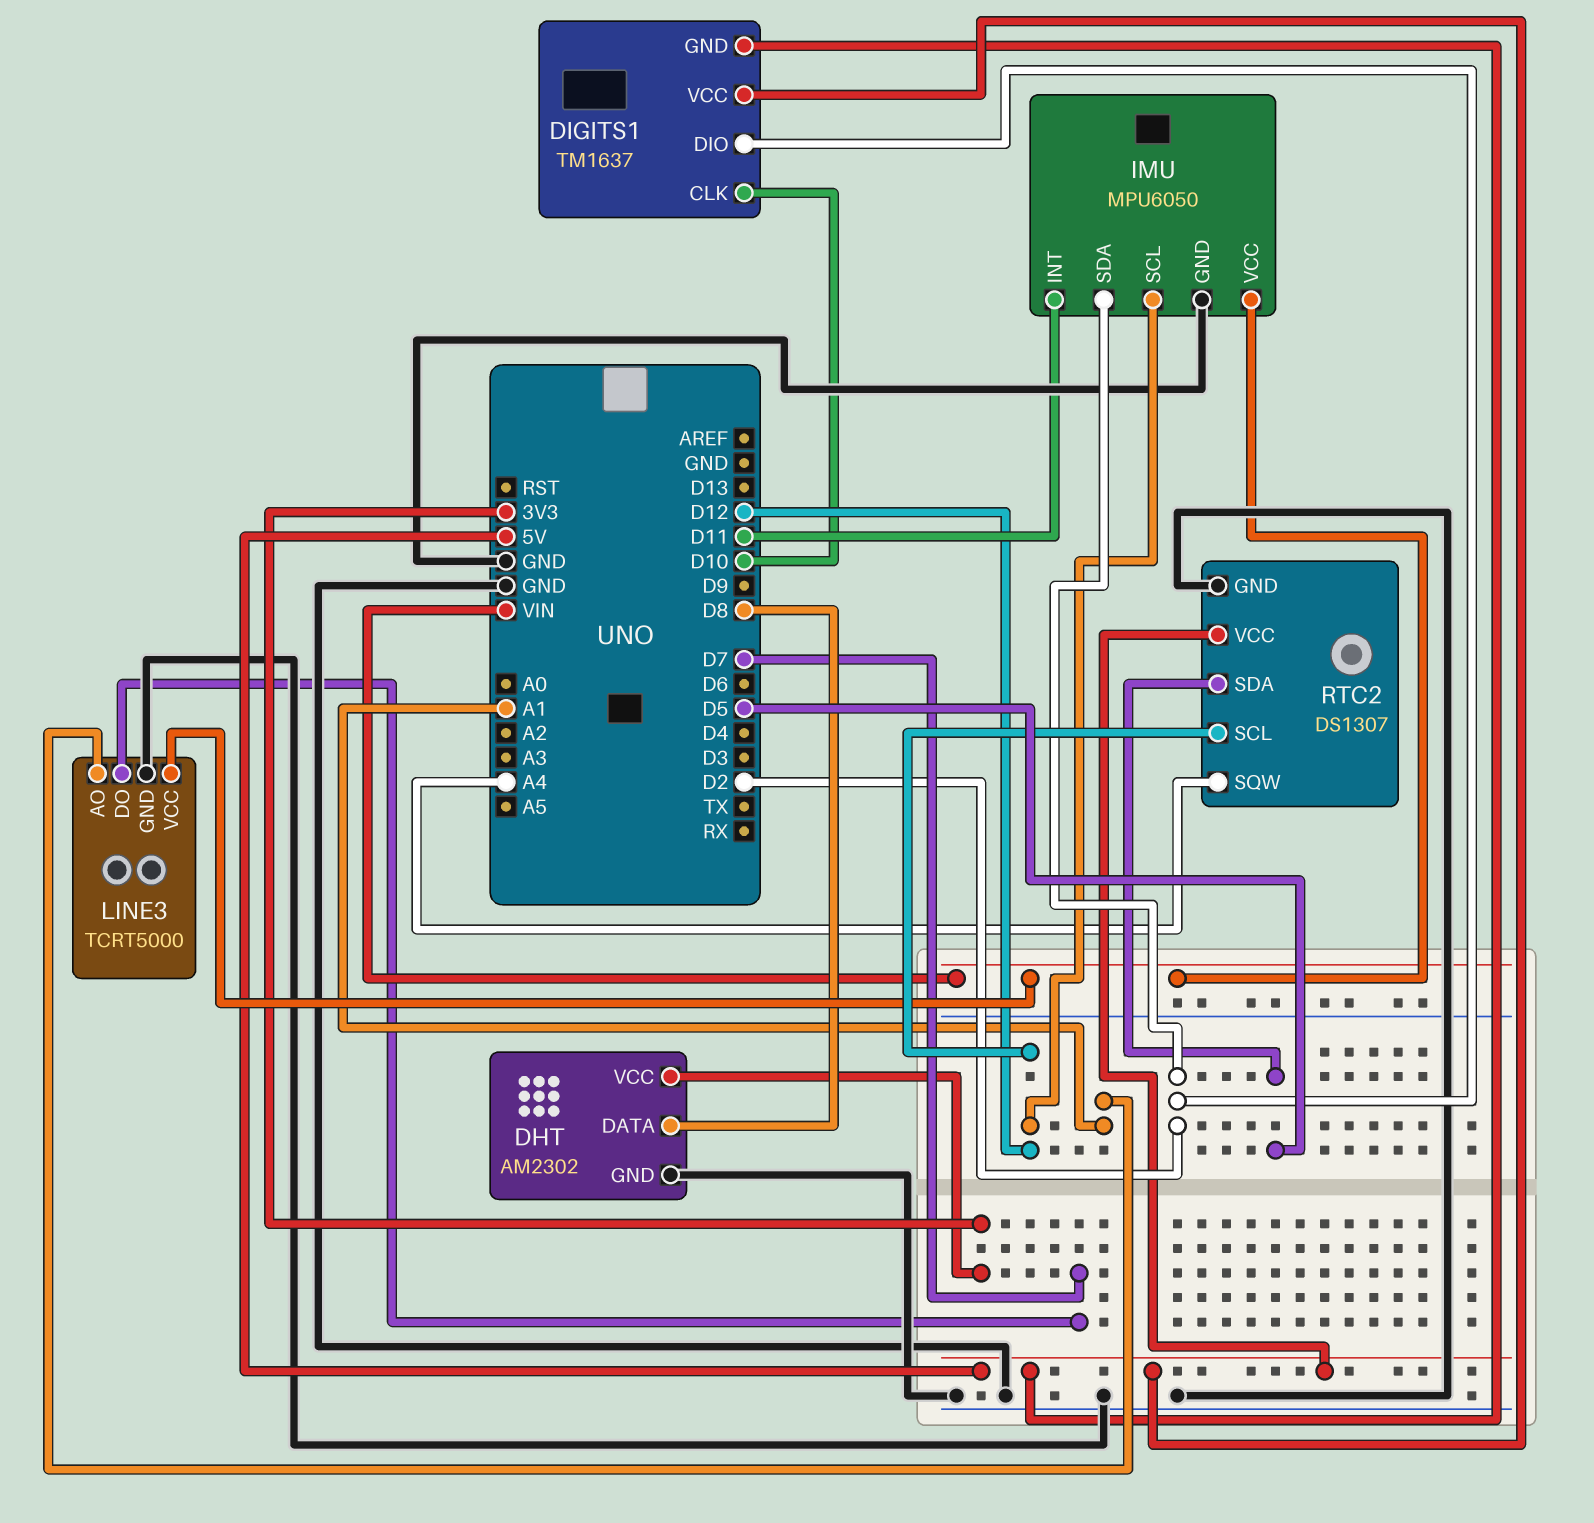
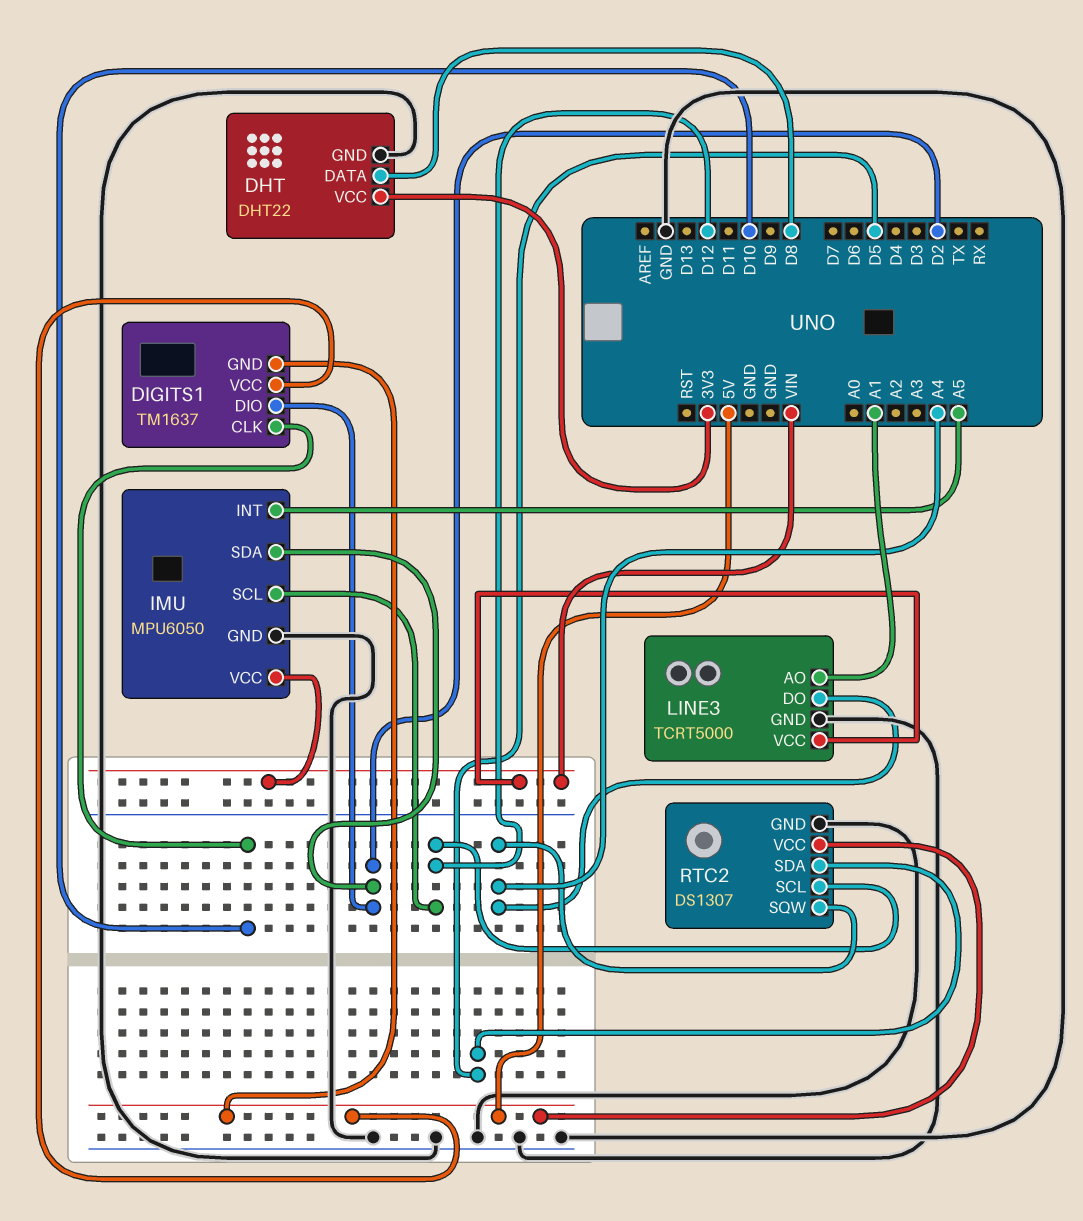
DHT: AM2302 -> DHT22
IMU pin INT: D11 -> A5
LINE3 pin DO: D7 -> A4

